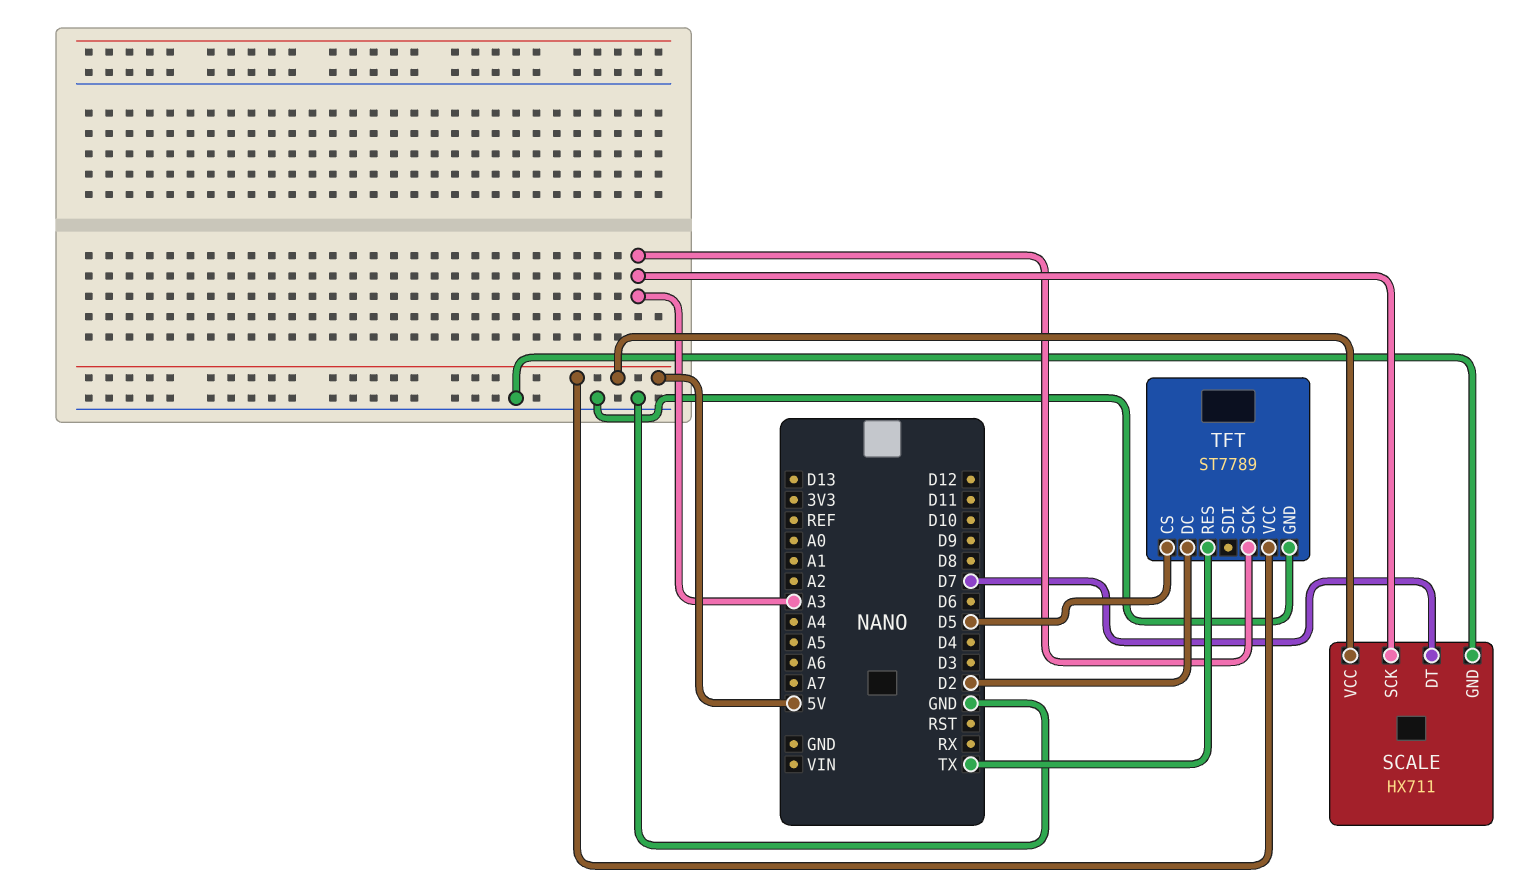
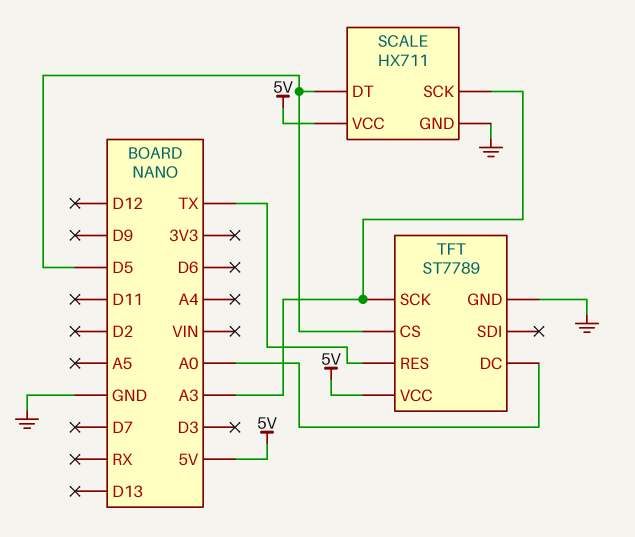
SCALE pin DT: D7 -> D5
TFT pin DC: D2 -> A0

